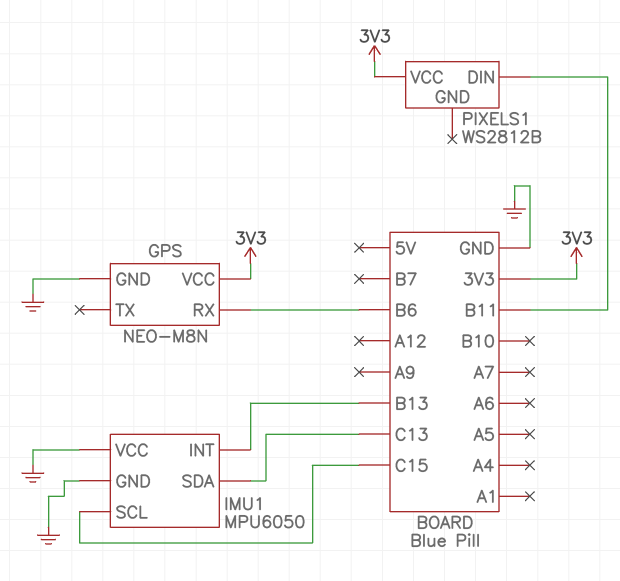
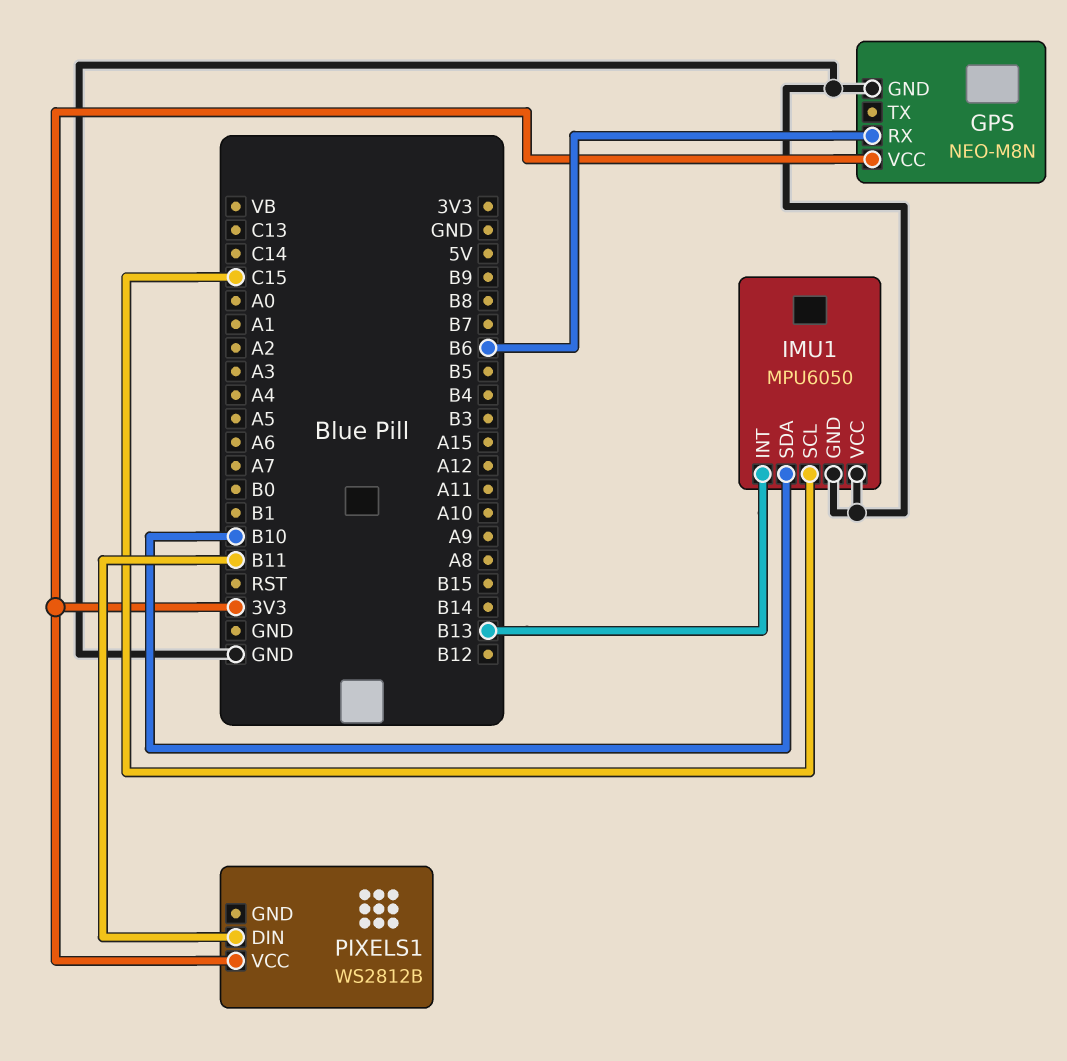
IMU1 pin SDA: C13 -> B10

